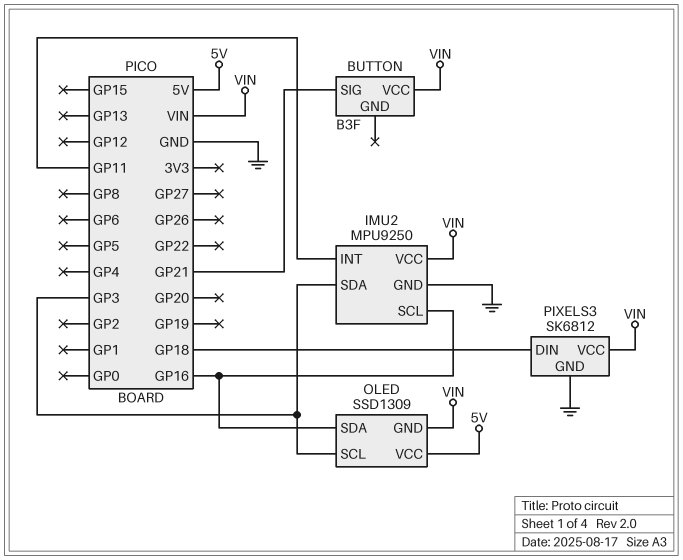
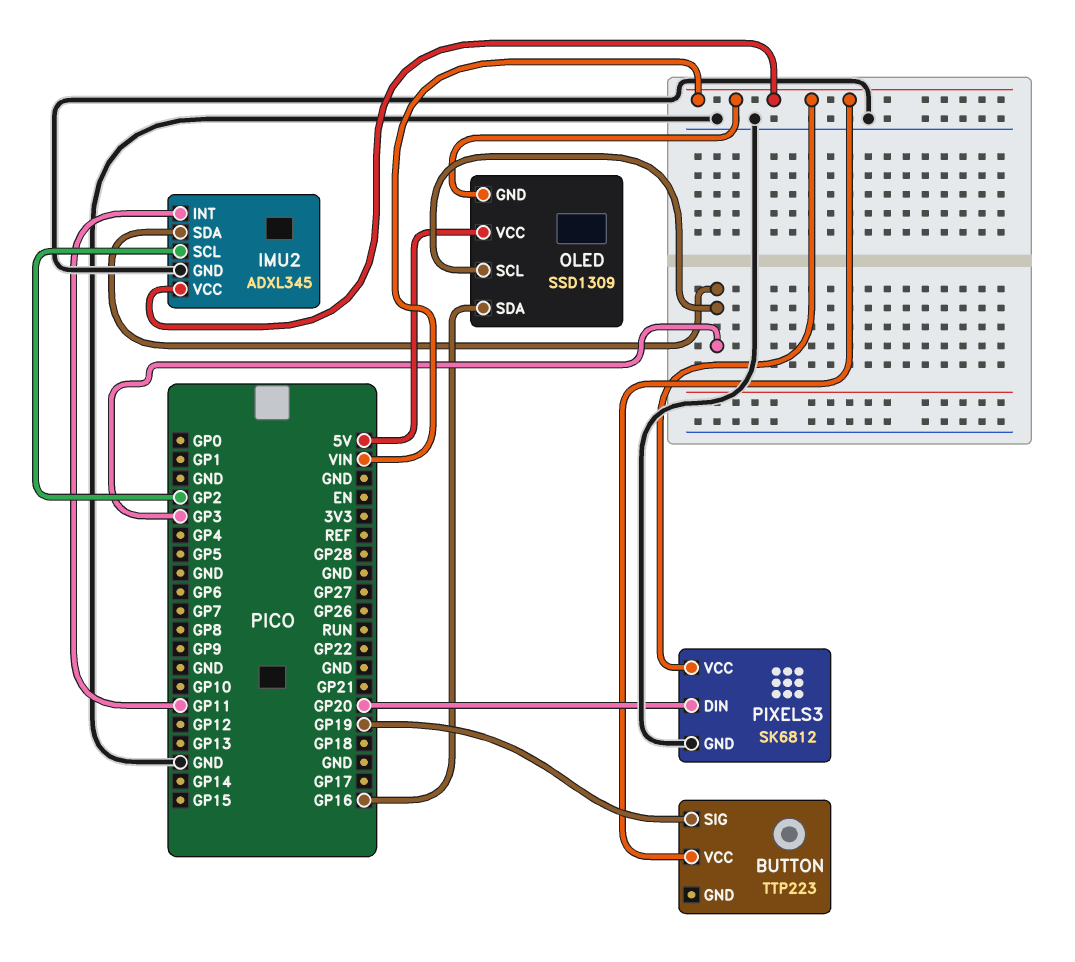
BUTTON: B3F -> TTP223
BUTTON pin SIG: GP21 -> GP19
IMU2: MPU9250 -> ADXL345
IMU2 pin SCL: GP16 -> GP2
PIXELS3 pin DIN: GP18 -> GP20

